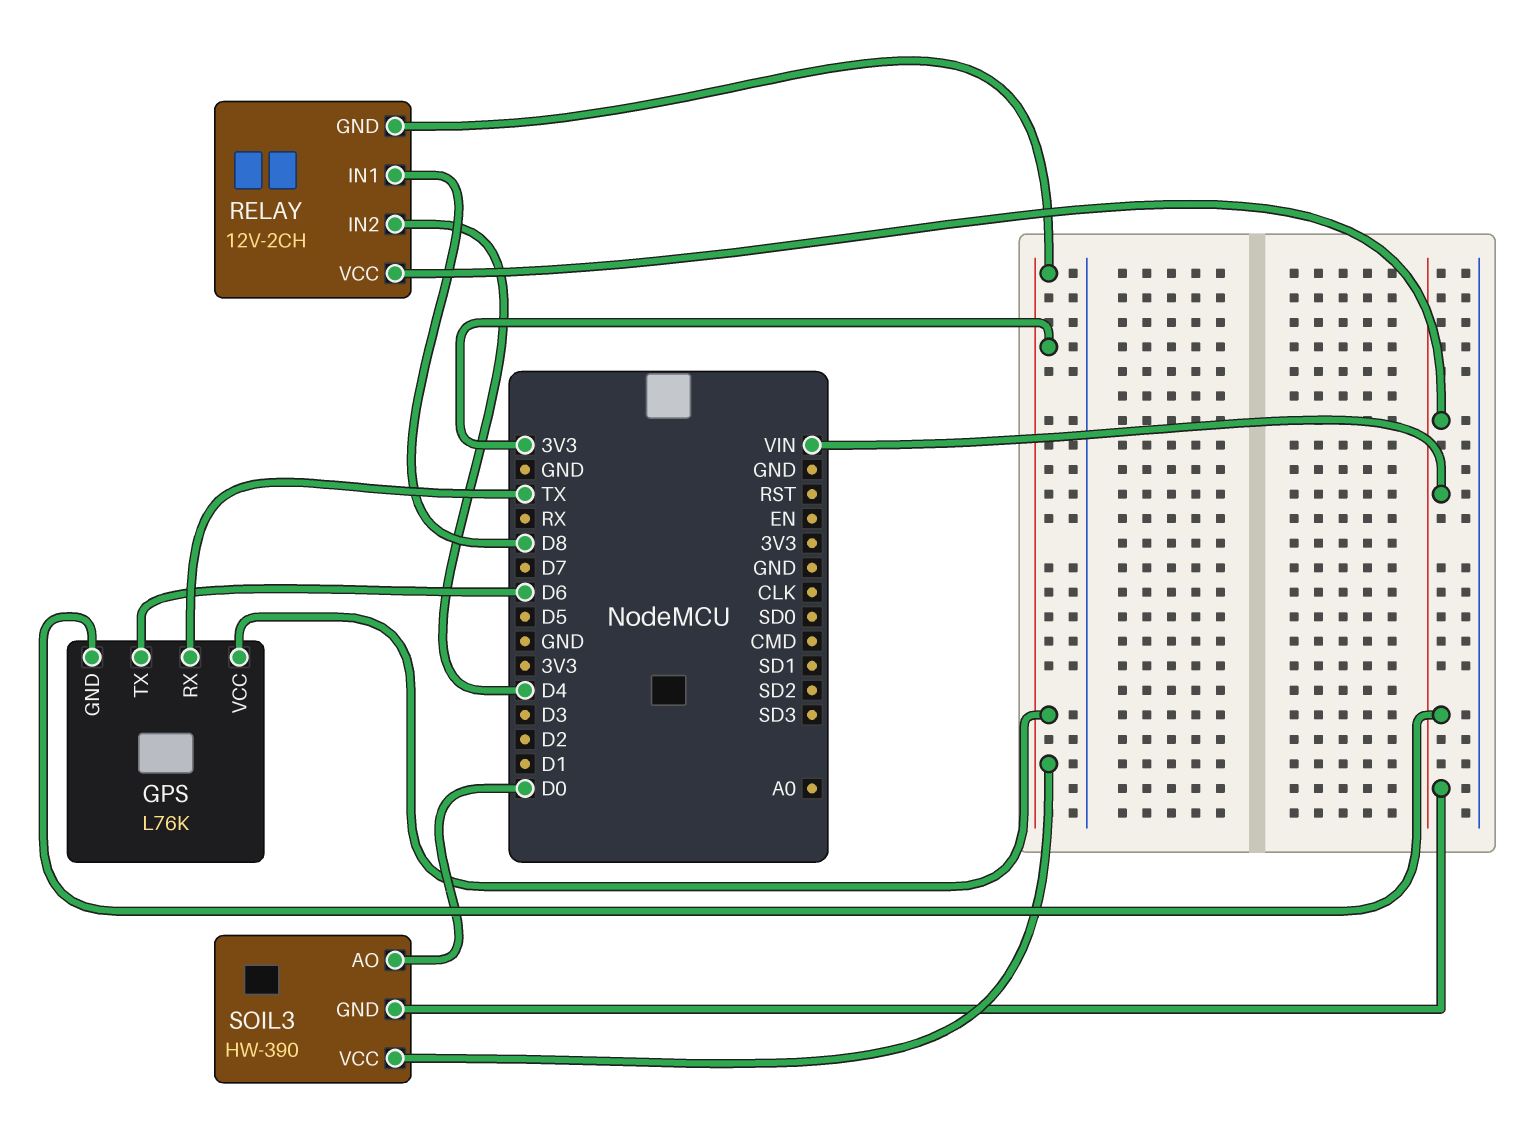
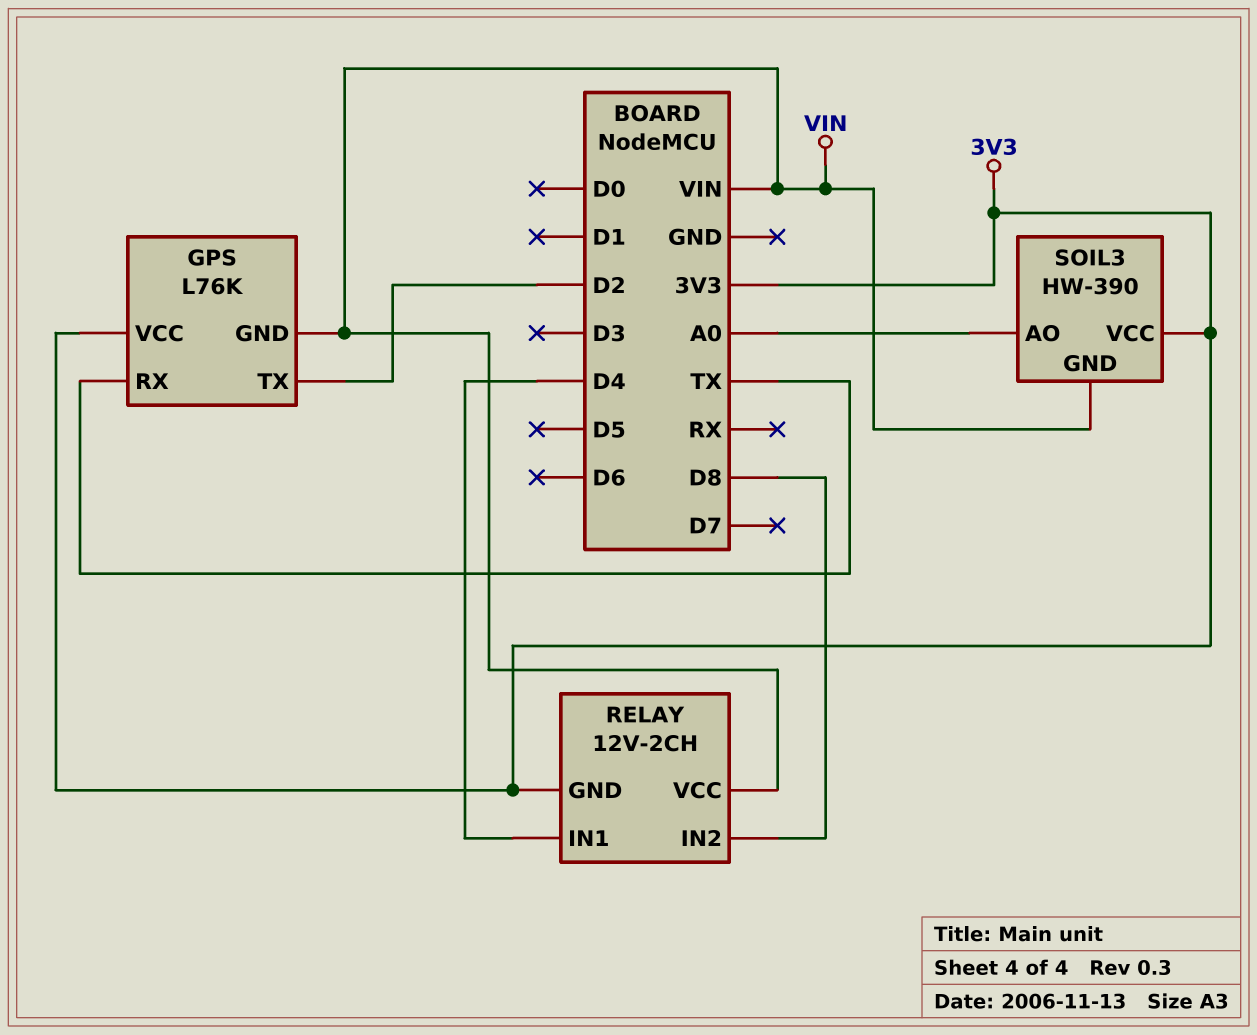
GPS pin TX: D6 -> D2
RELAY pin IN1: D8 -> D4
RELAY pin IN2: D4 -> D8
SOIL3 pin AO: D0 -> A0

